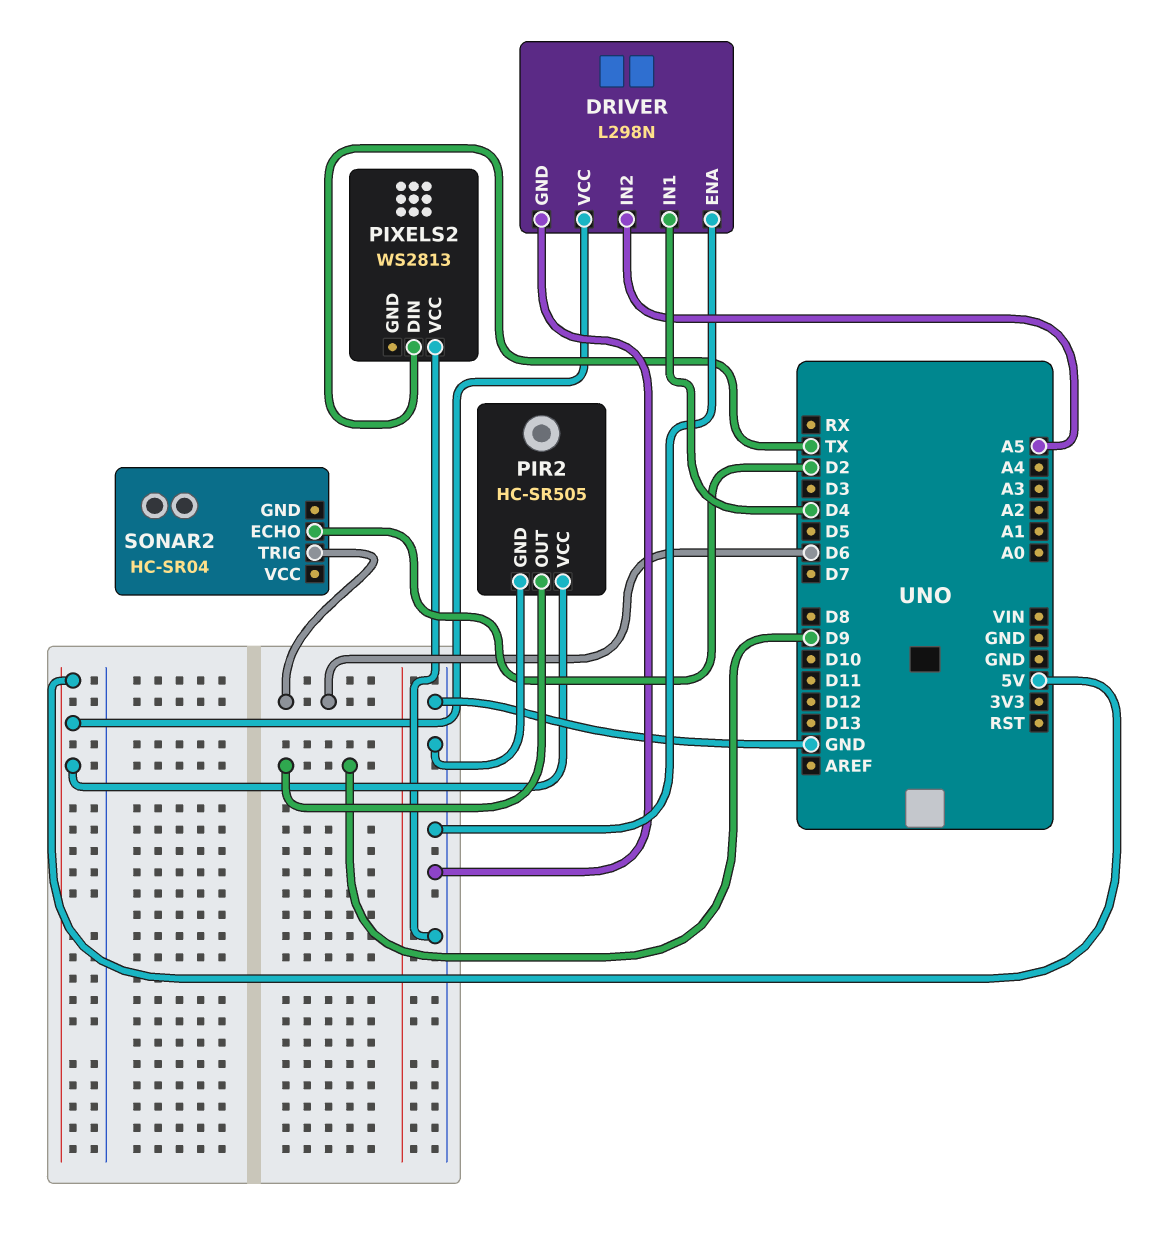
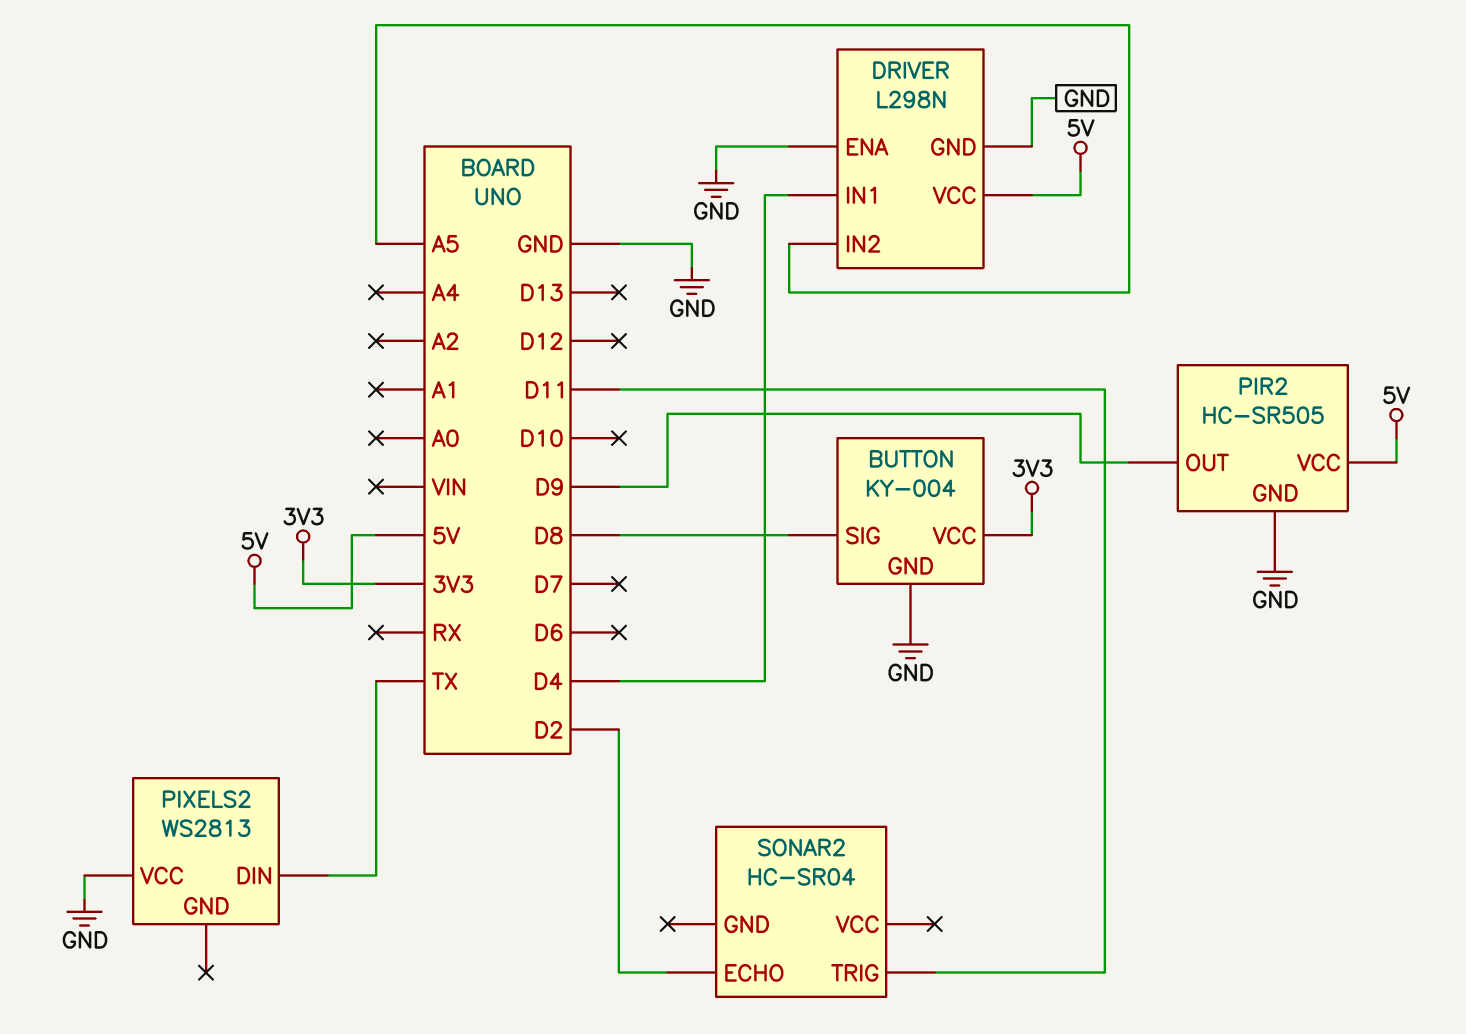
BUTTON: none -> KY-004
BUTTON pin GND: none -> GND
BUTTON pin SIG: none -> D8
BUTTON pin VCC: none -> 3V3
SONAR2 pin TRIG: D6 -> D11

